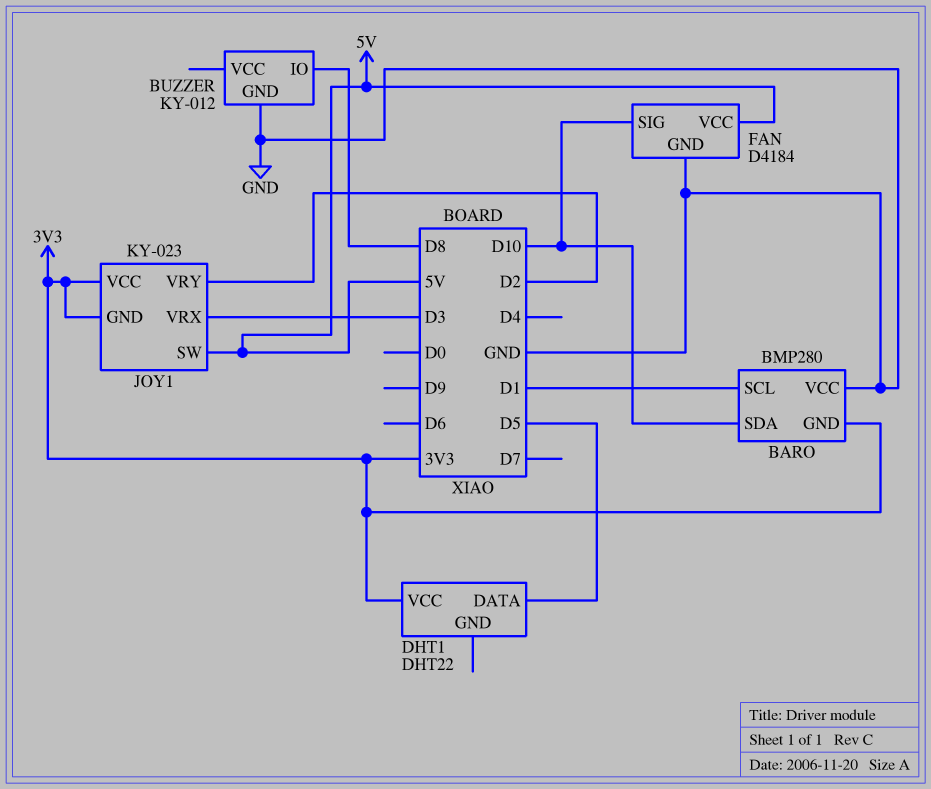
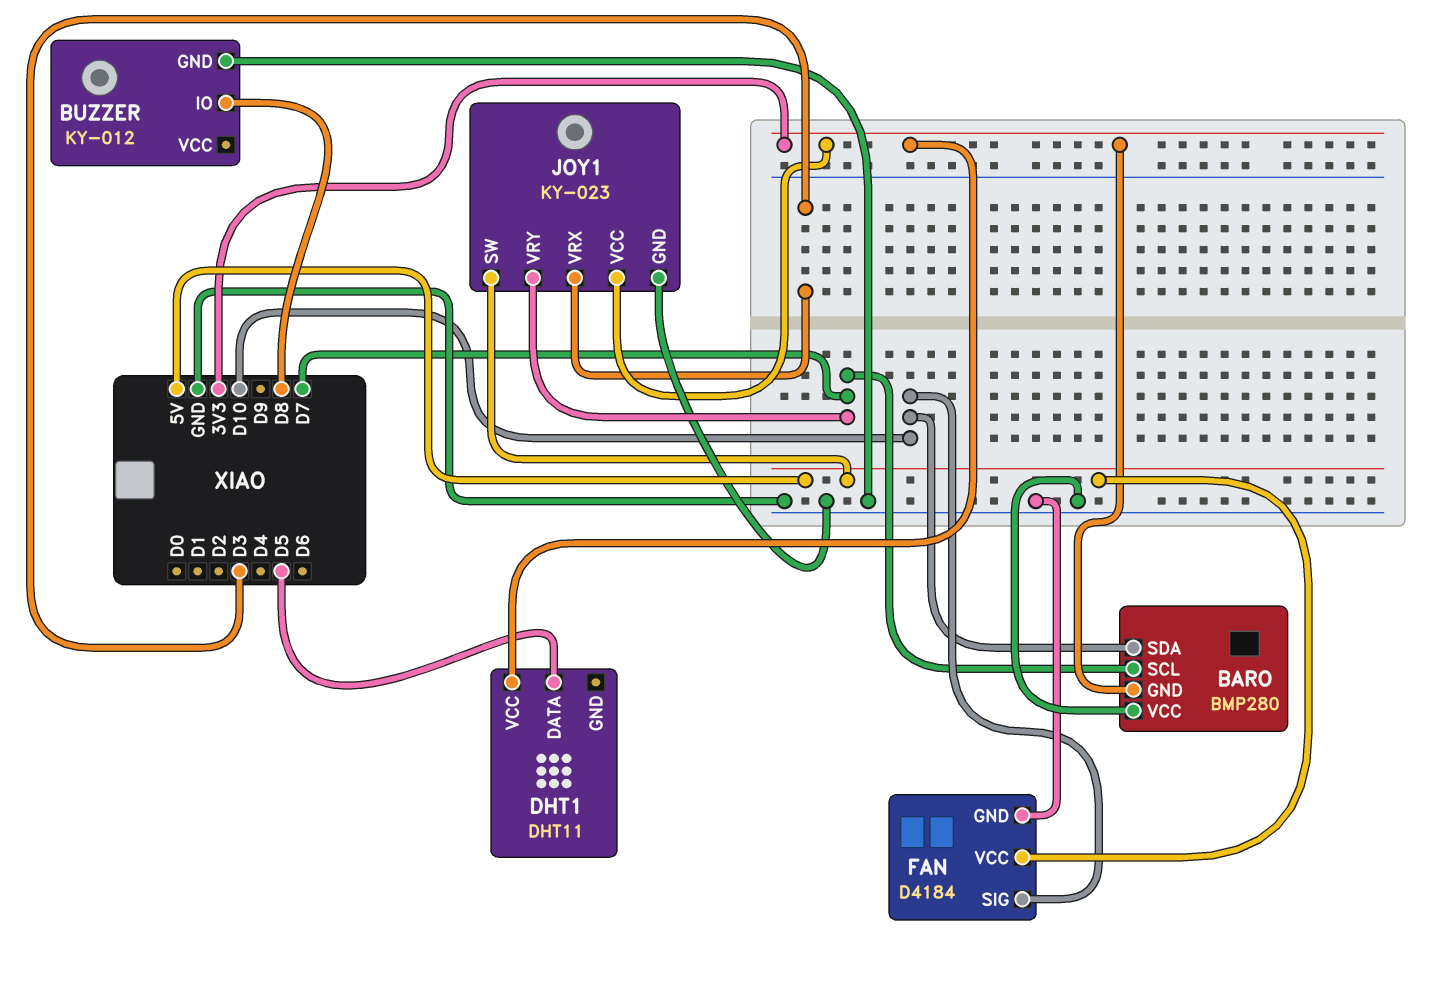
BARO pin SCL: D1 -> D7
DHT1: DHT22 -> DHT11
JOY1 pin GND: 3V3 -> GND
JOY1 pin VRY: D2 -> D7

